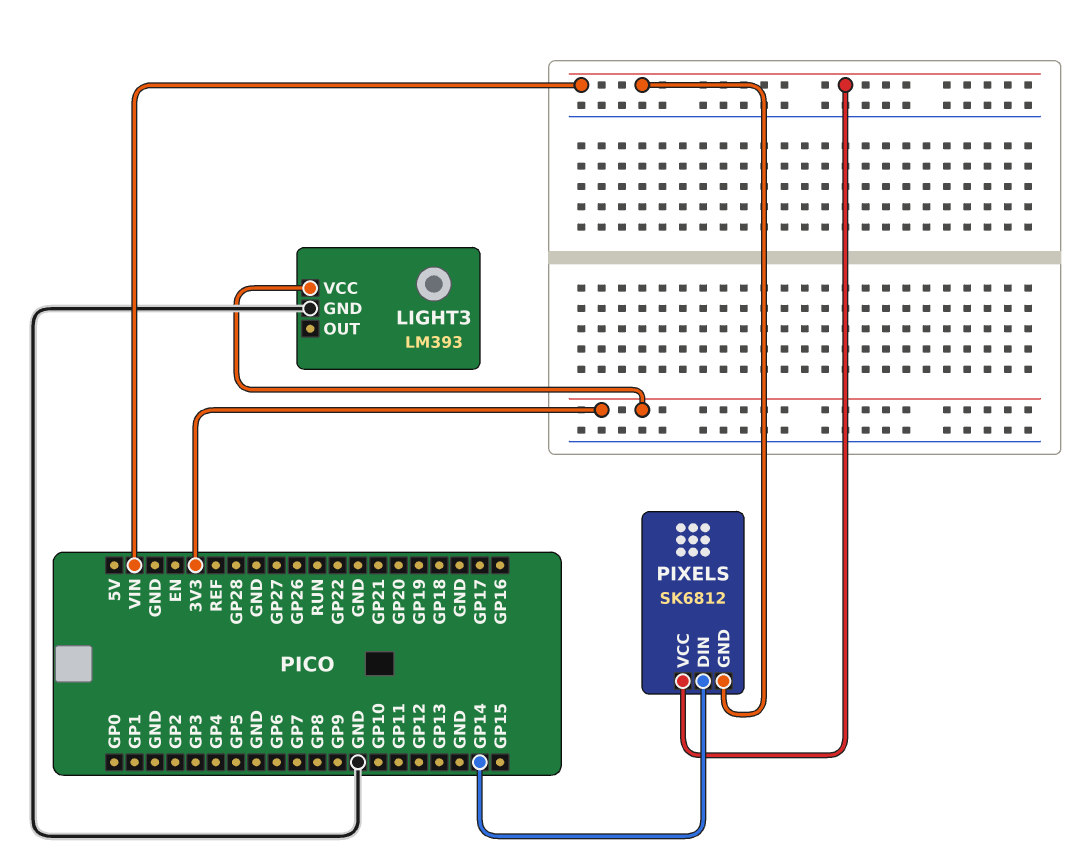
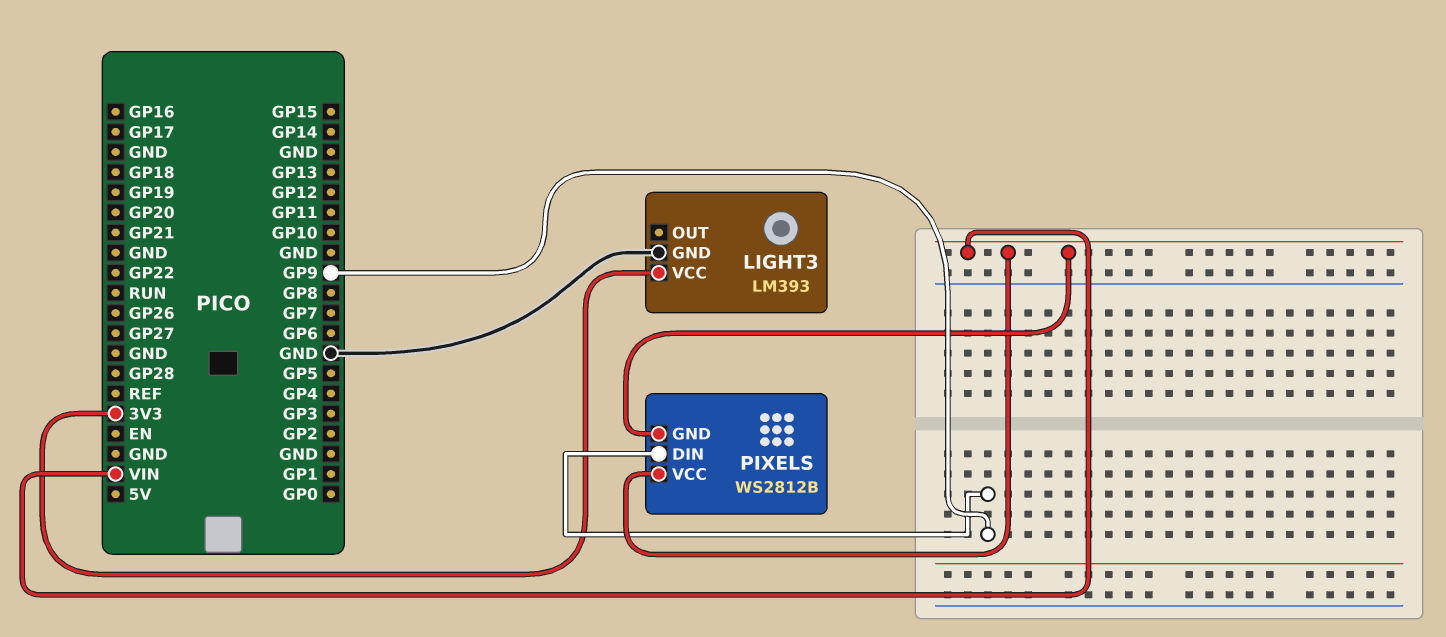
PIXELS: SK6812 -> WS2812B
PIXELS pin DIN: GP14 -> GP9

